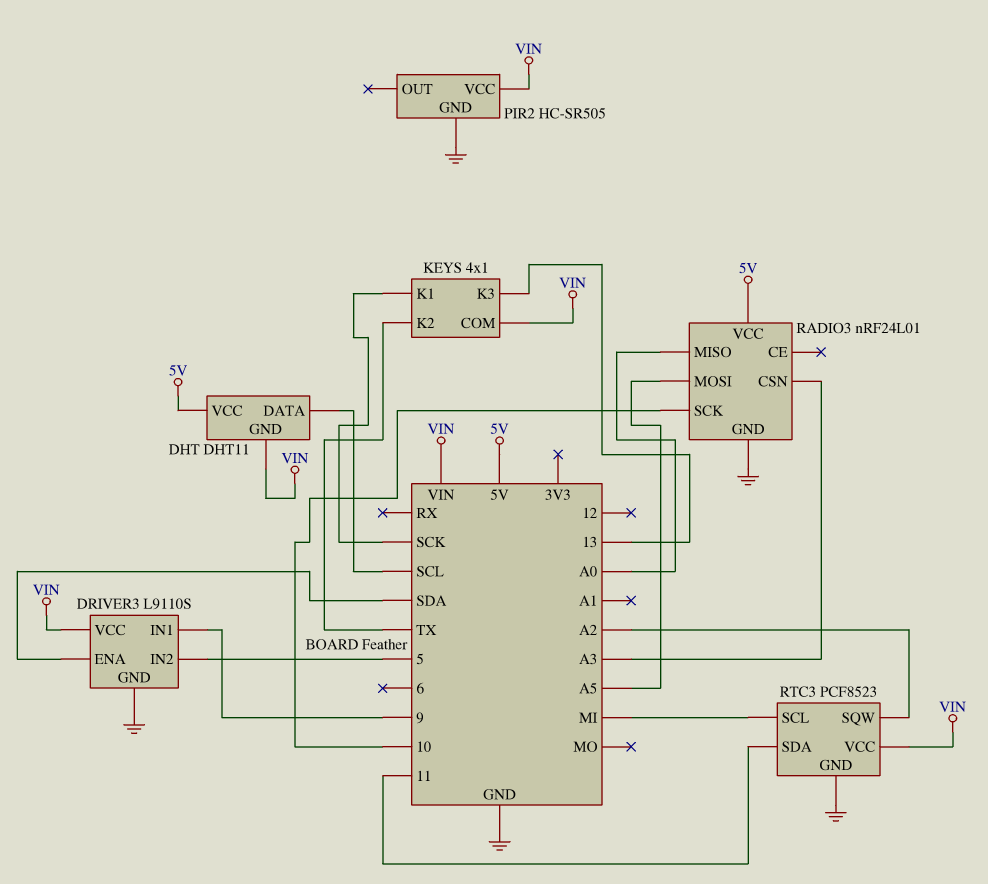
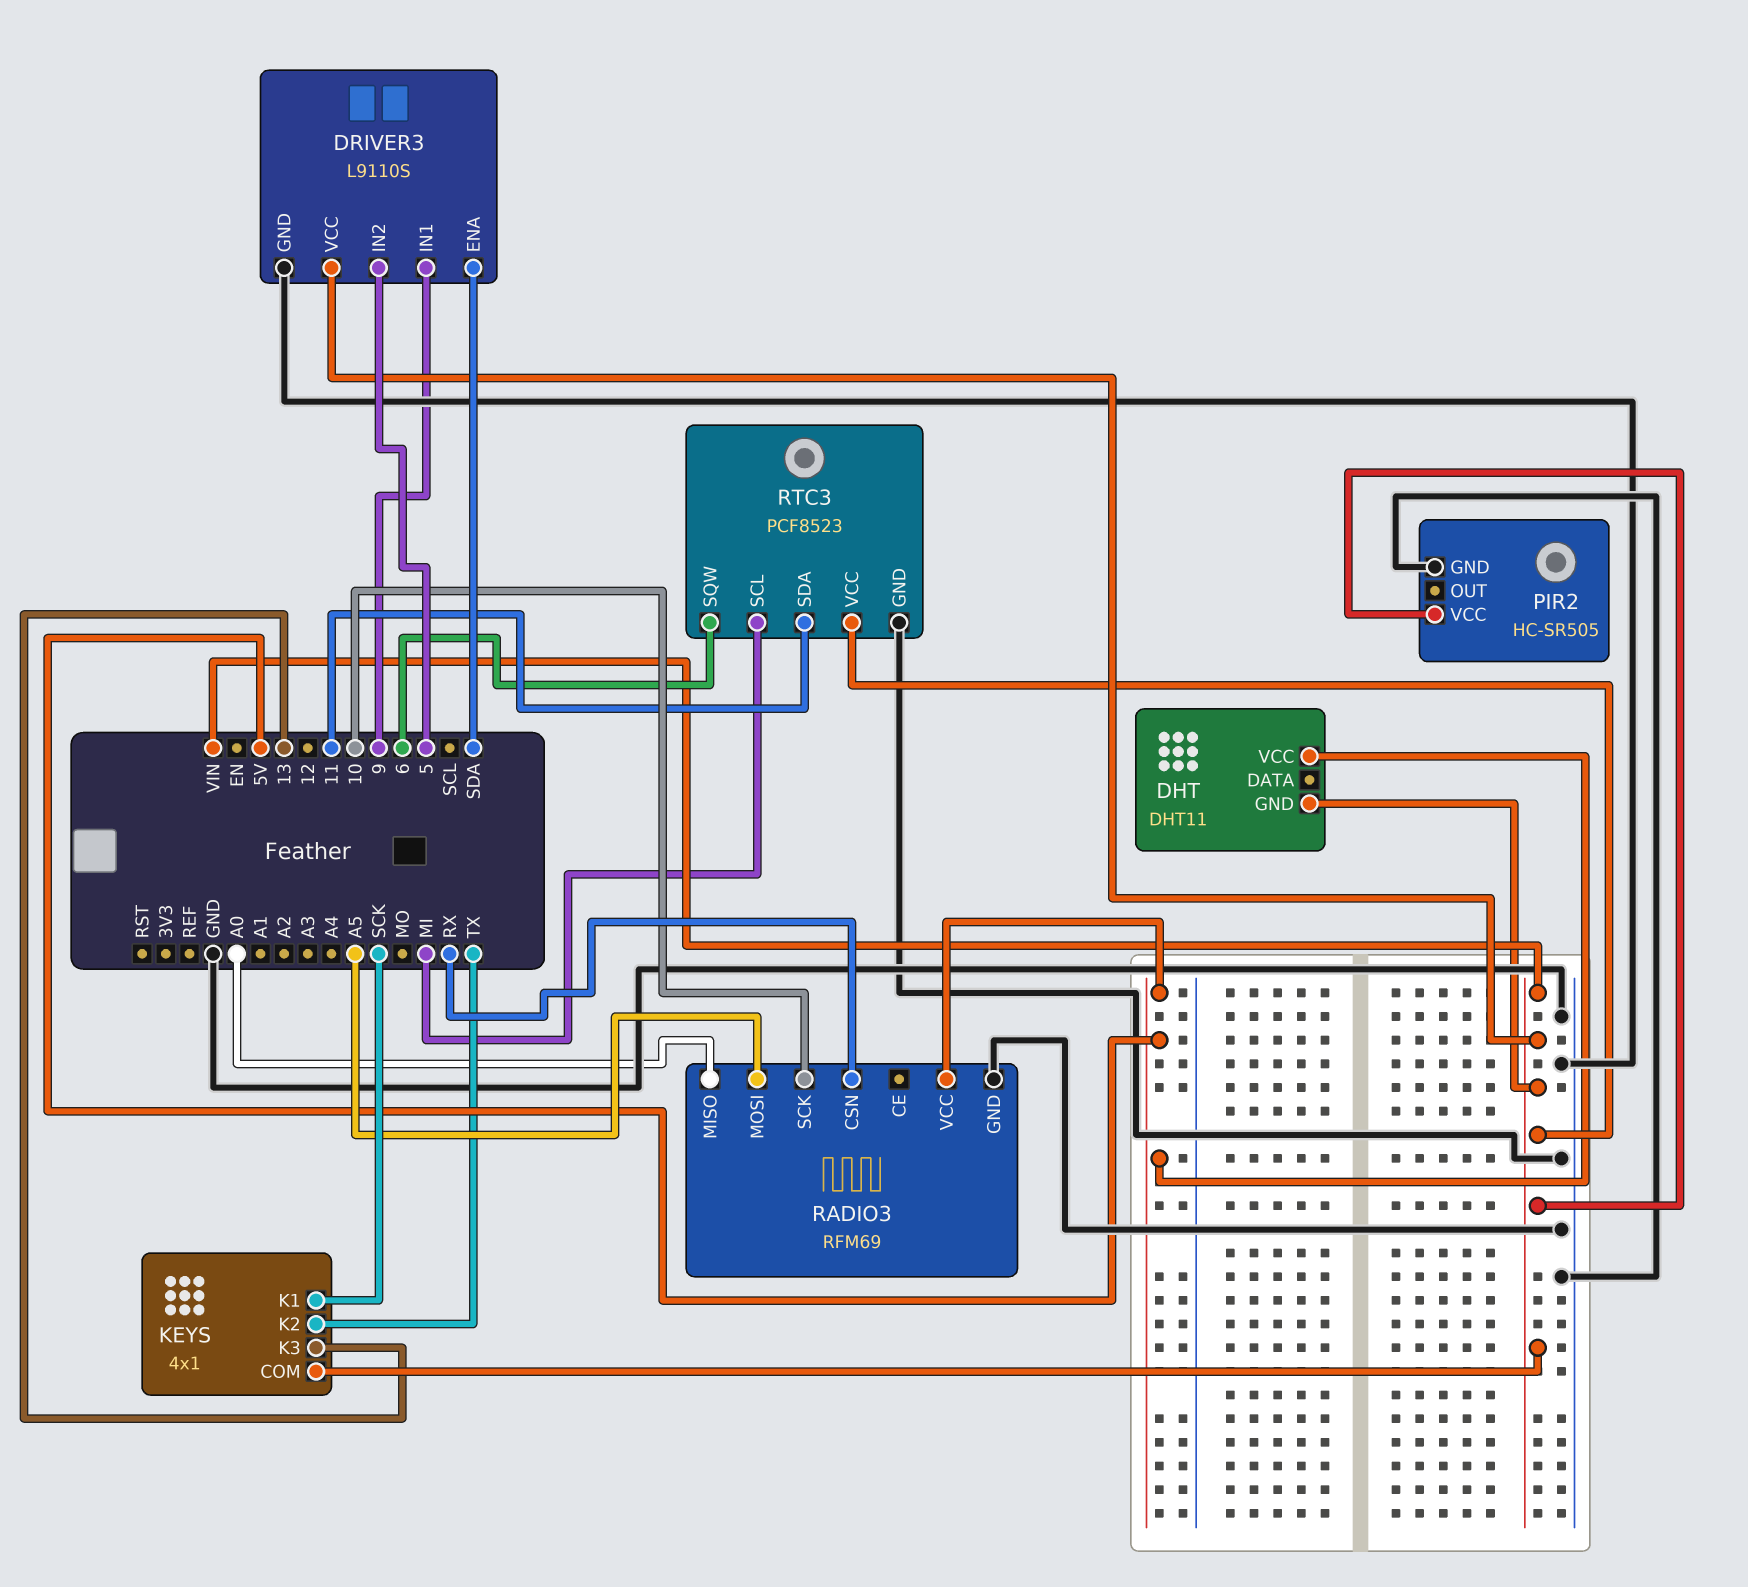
DHT pin DATA: SCL -> none
RADIO3: nRF24L01 -> RFM69
RADIO3 pin CSN: A3 -> RX
RTC3 pin SQW: A2 -> 6

